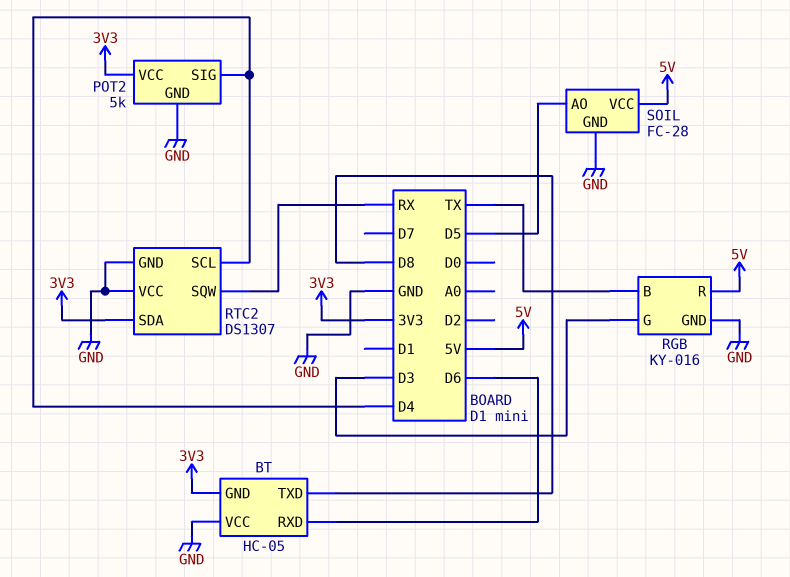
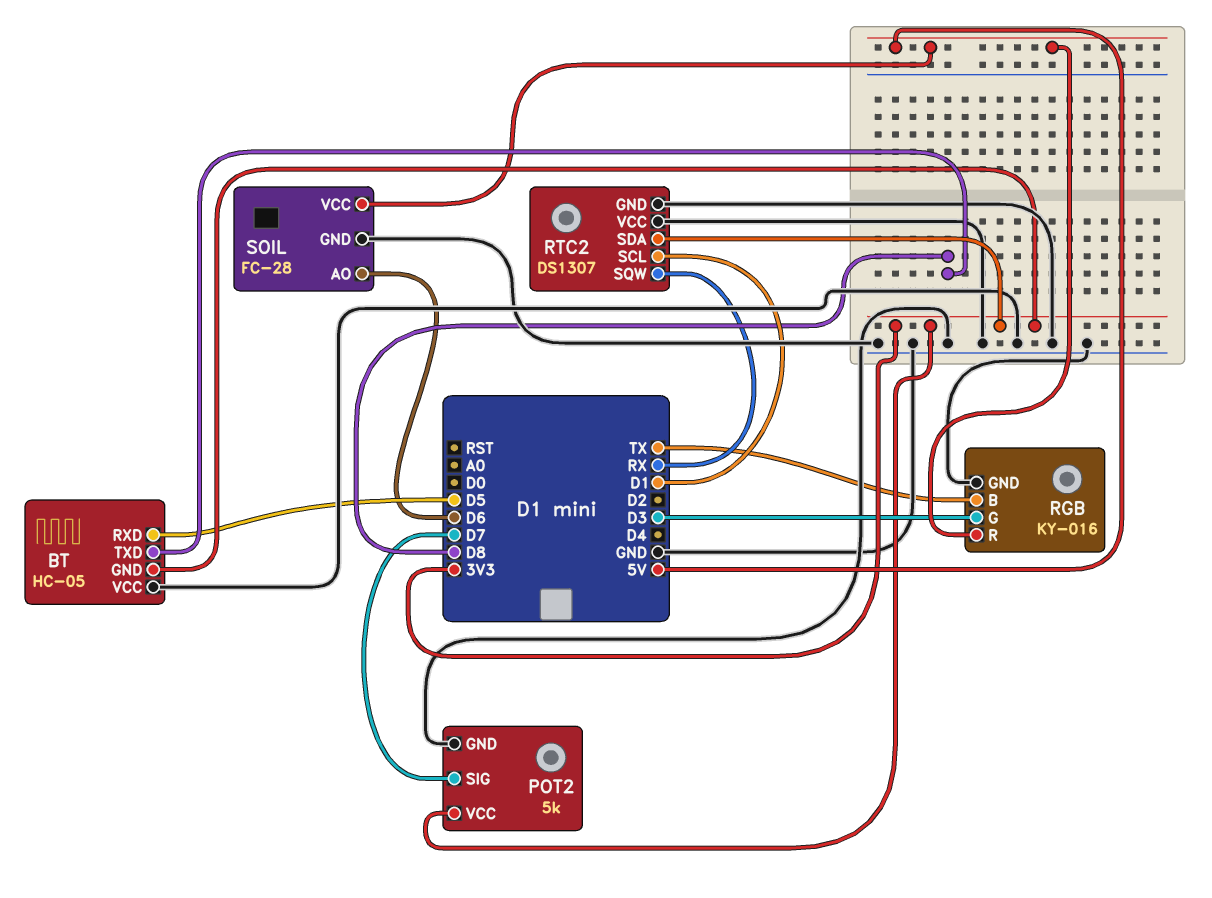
BT pin RXD: D6 -> D5
POT2 pin SIG: D4 -> D7
RTC2 pin SCL: D4 -> D1
SOIL pin AO: D5 -> D6

